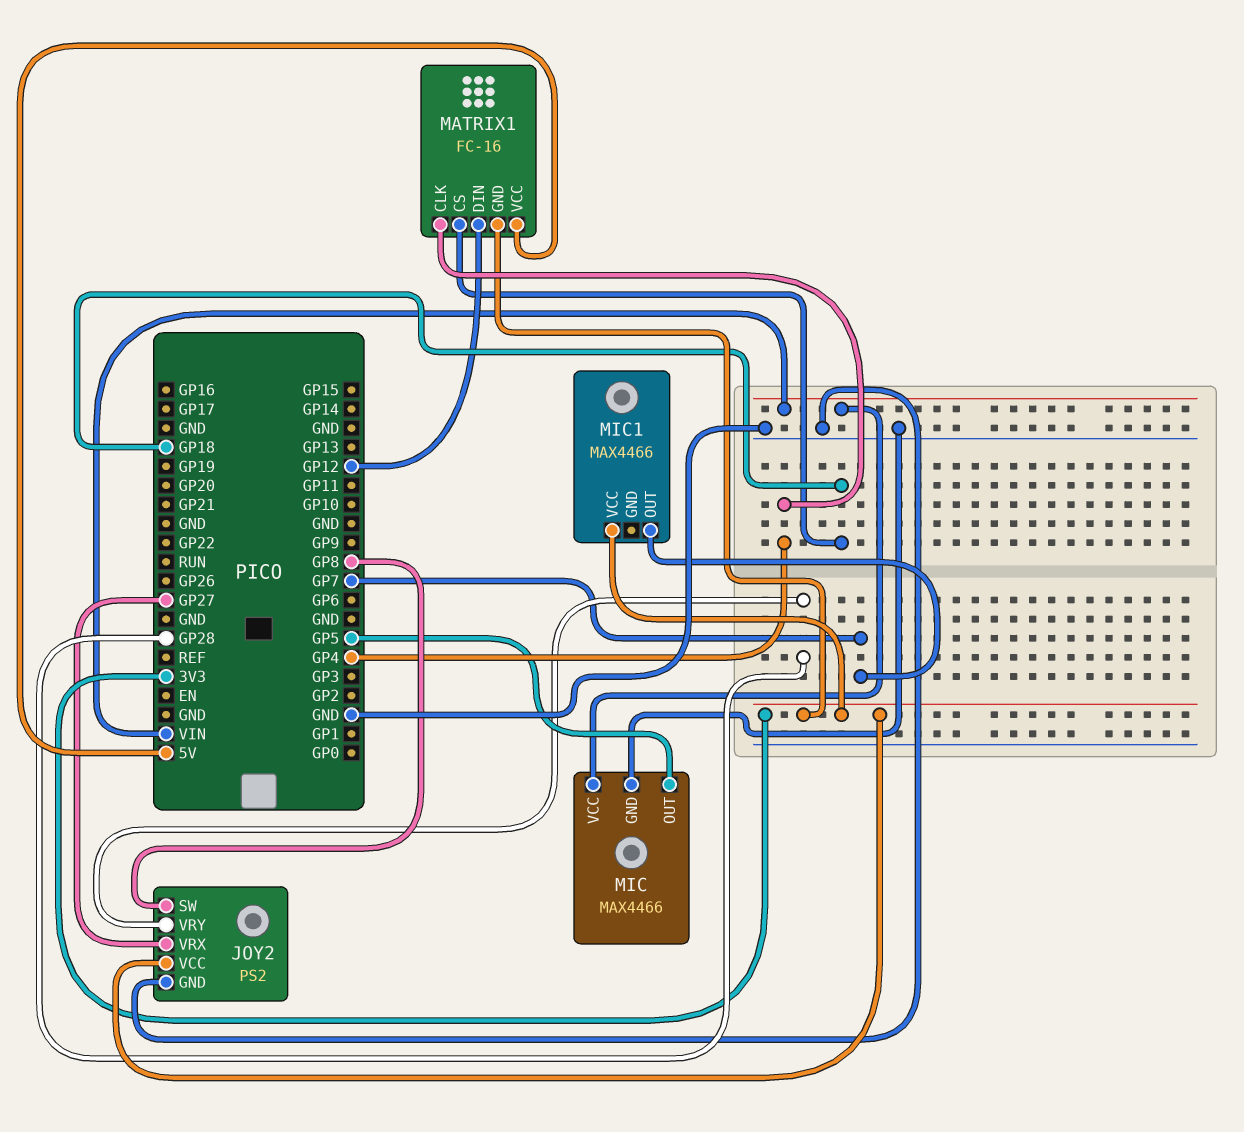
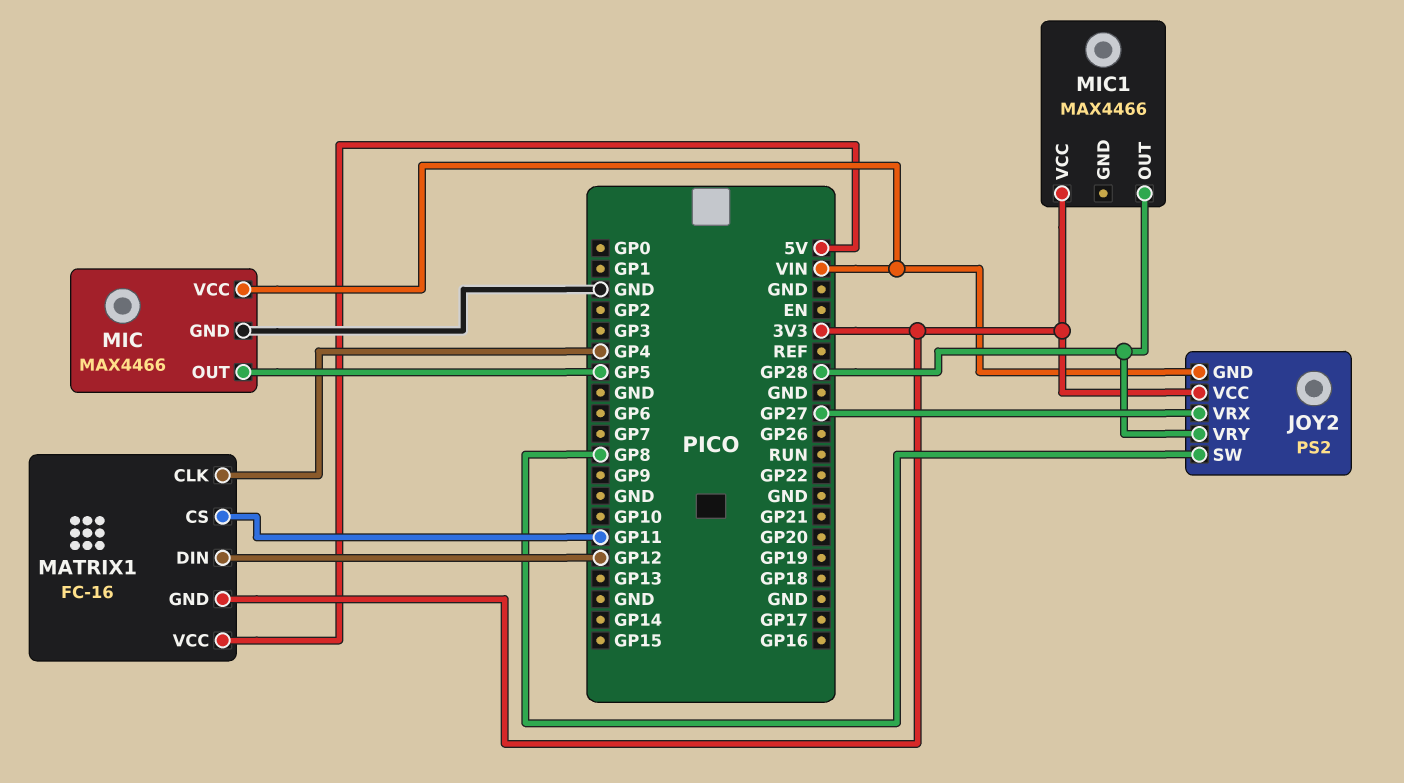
JOY2 pin GND: GND -> VIN
MATRIX1 pin CS: GP18 -> GP11
MIC1 pin OUT: GP7 -> GP28

